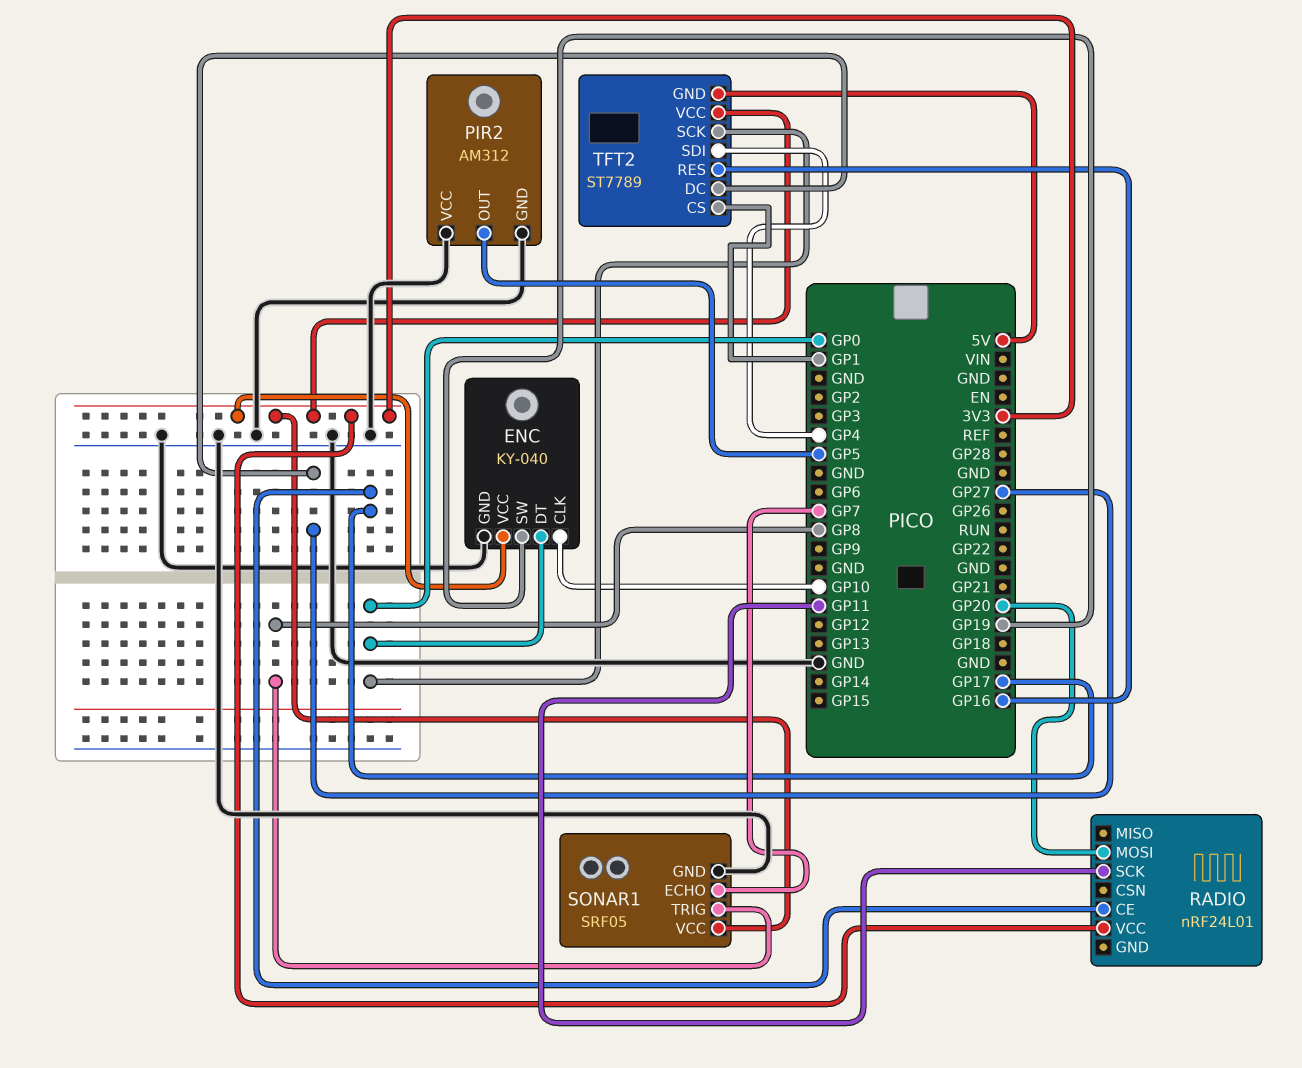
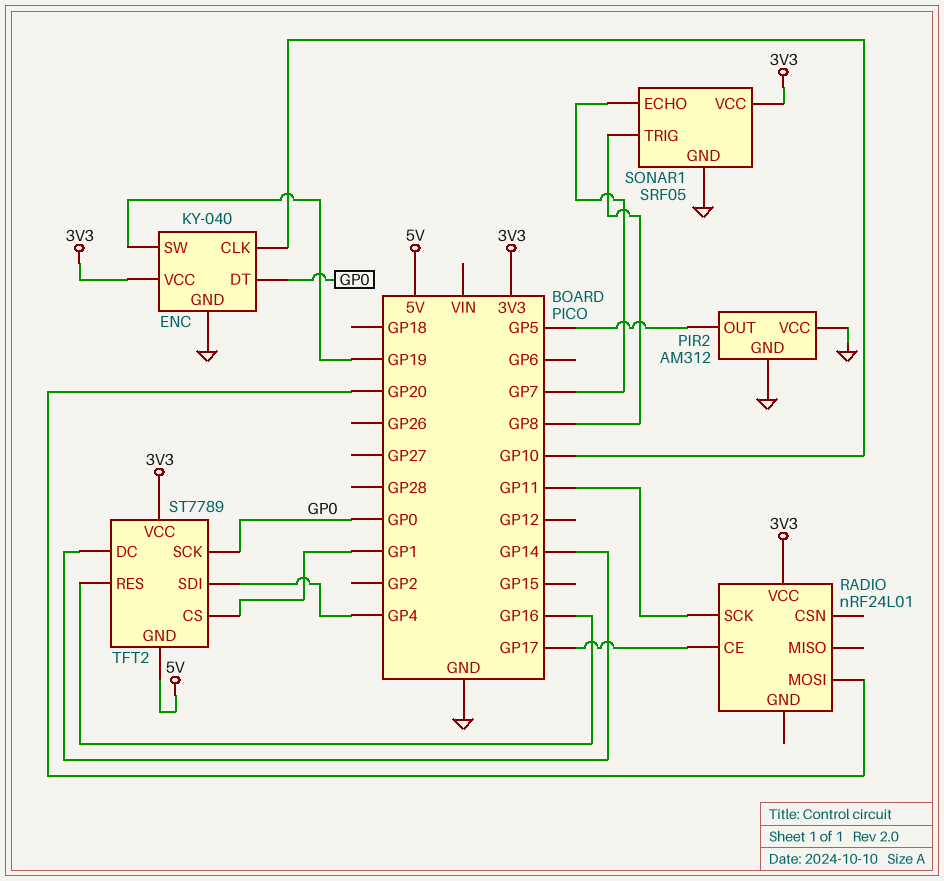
TFT2 pin DC: GP27 -> GP14

